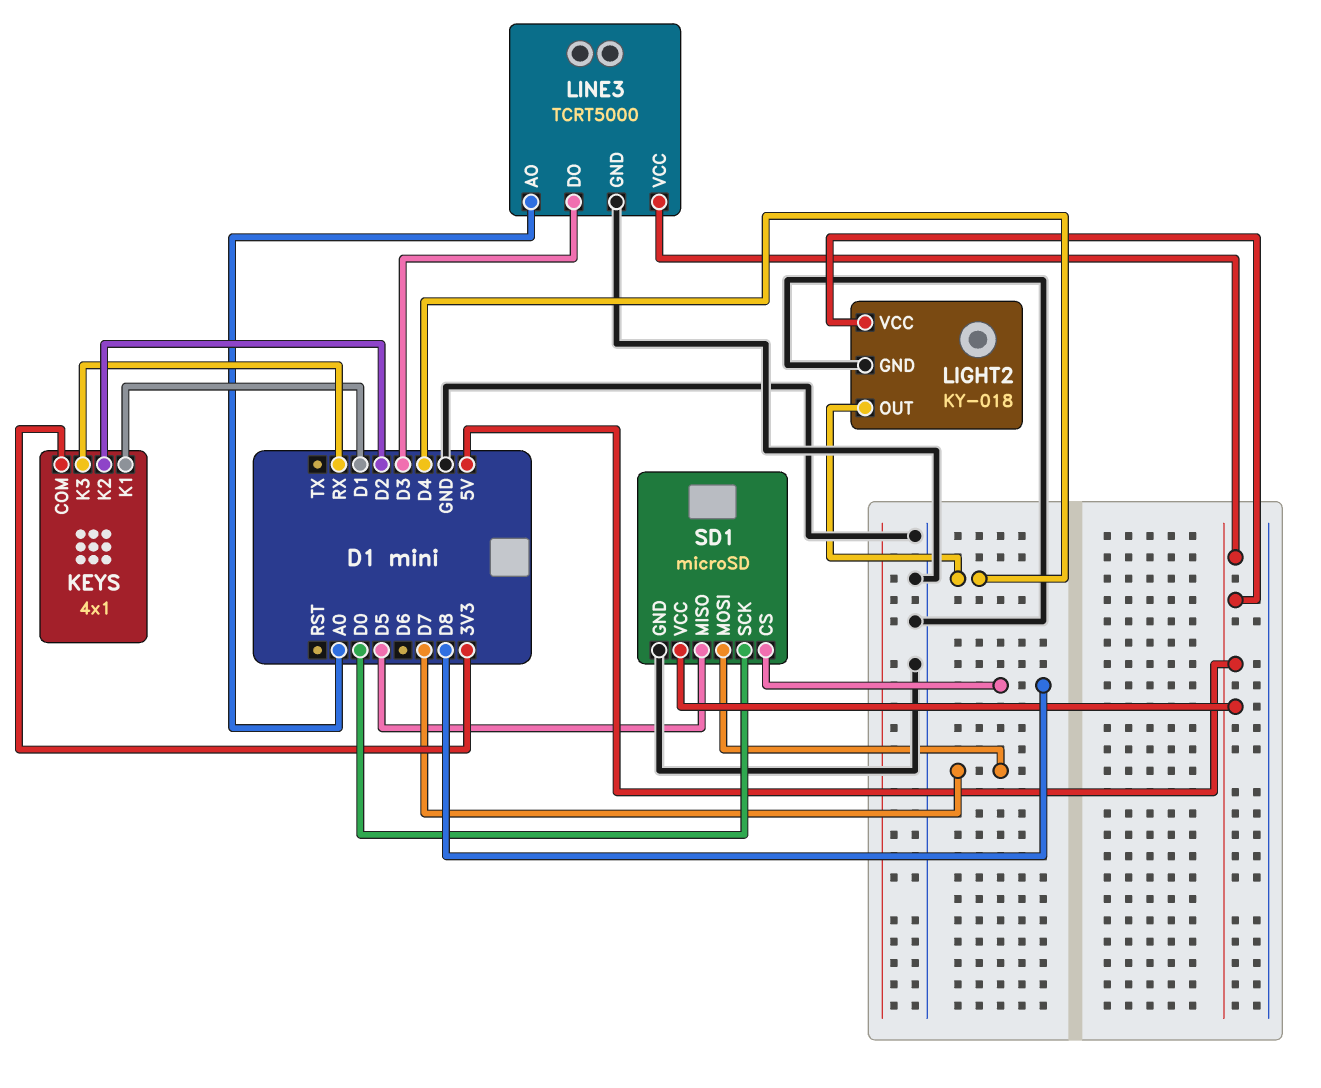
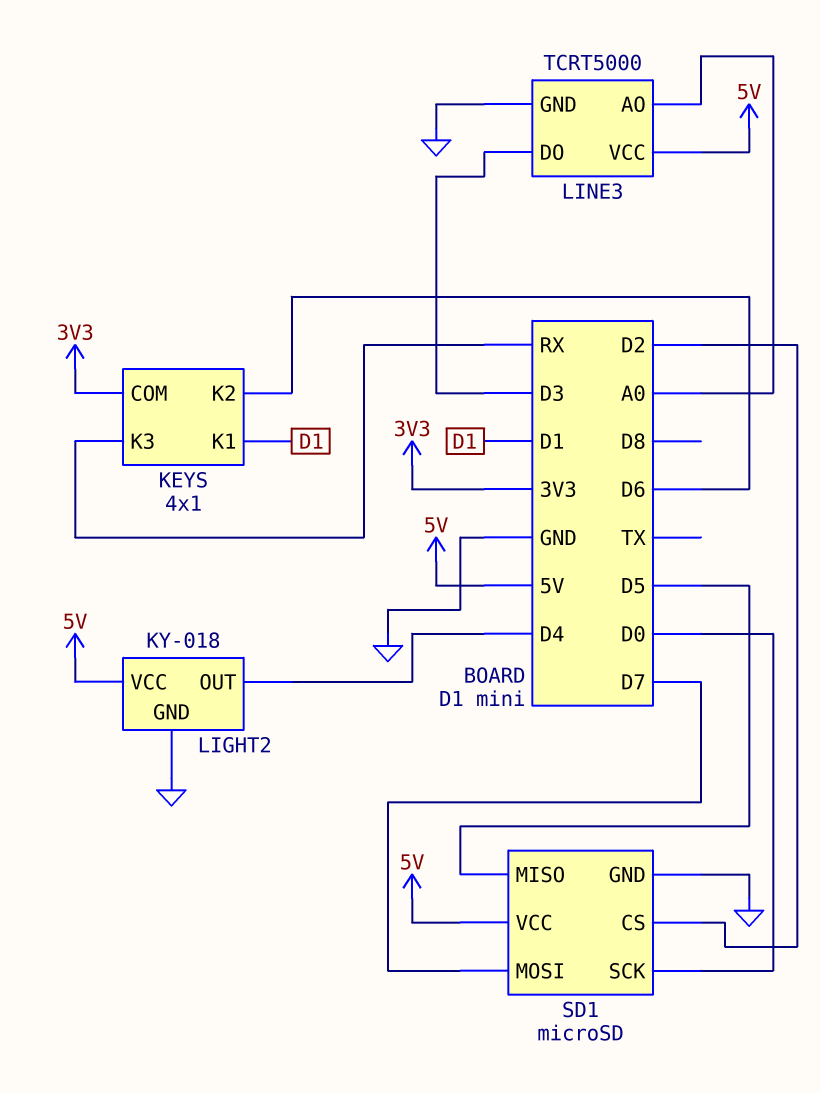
KEYS pin K2: D2 -> D6
SD1 pin CS: D8 -> D2

